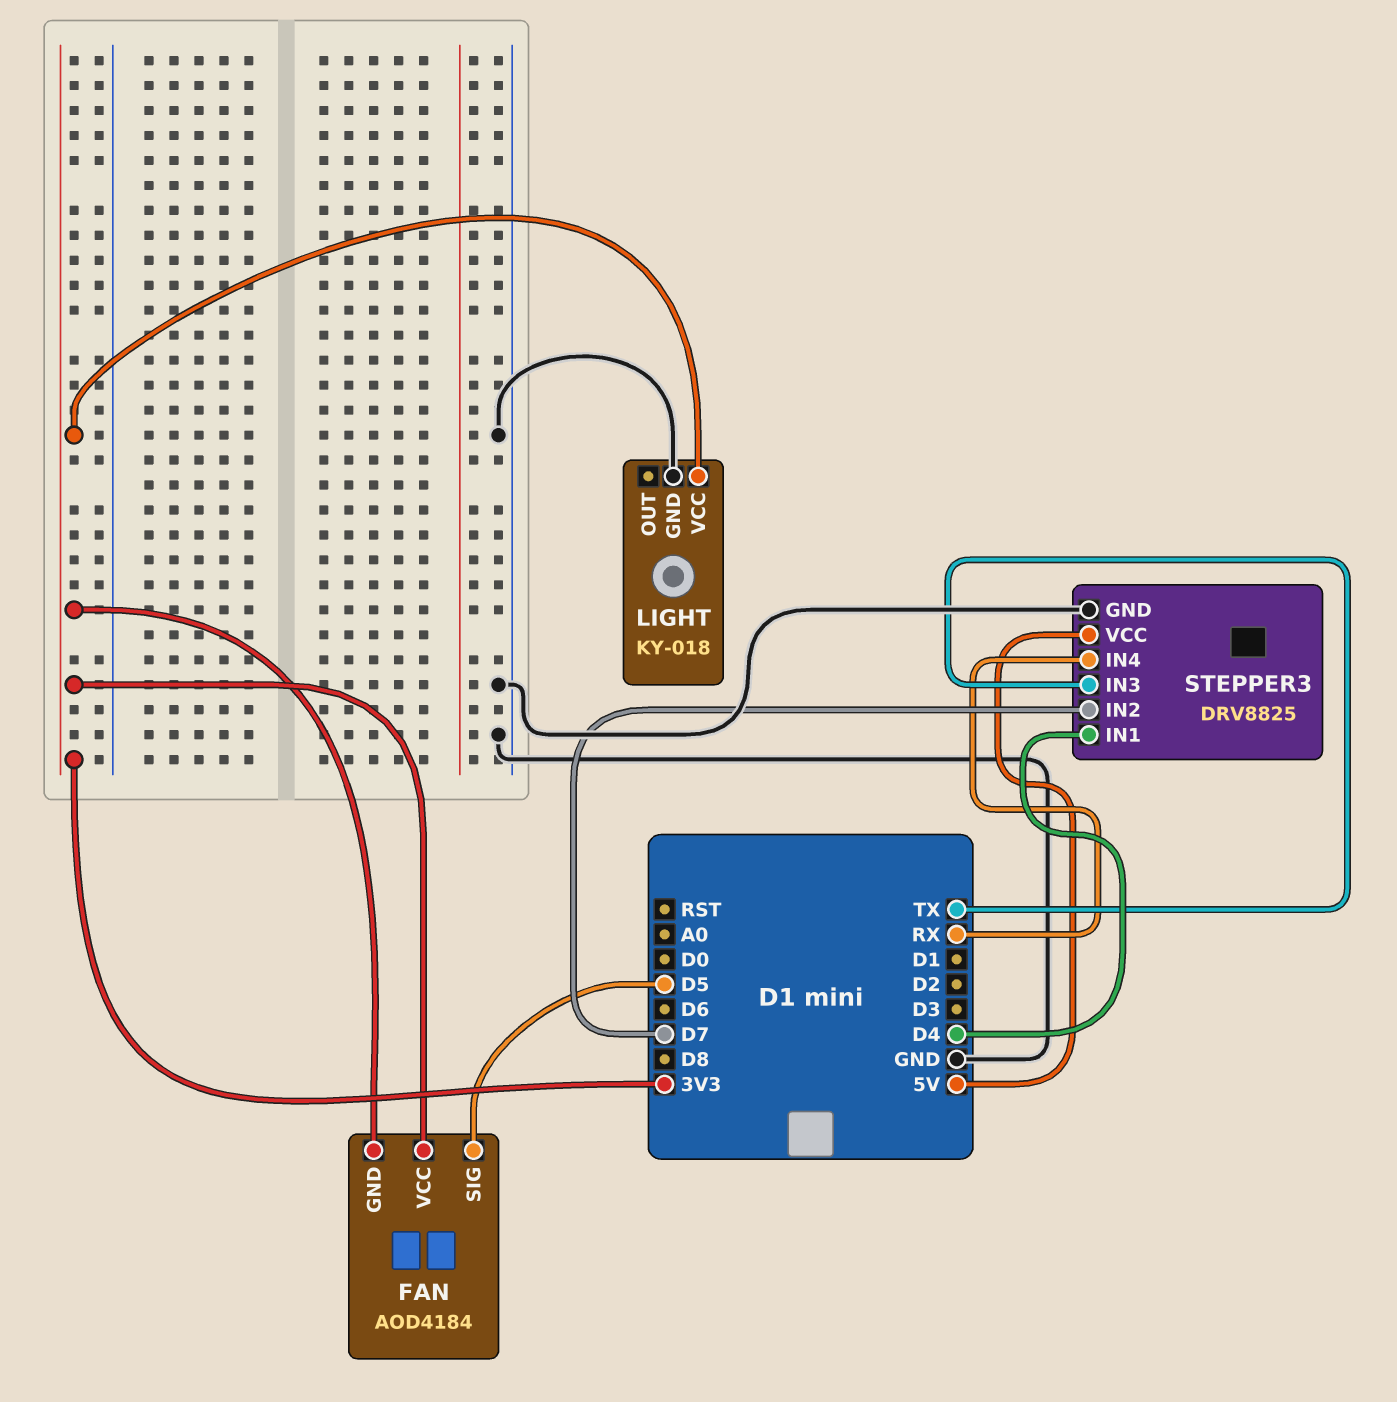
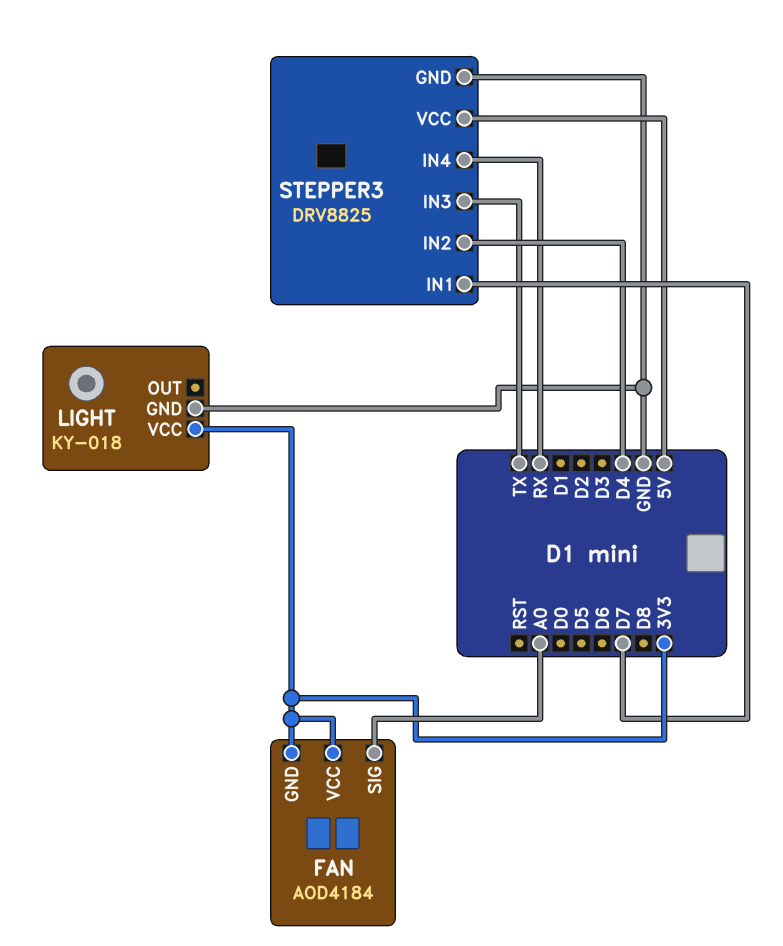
FAN pin SIG: D5 -> A0
STEPPER3 pin IN1: D4 -> D7
STEPPER3 pin IN2: D7 -> D4

